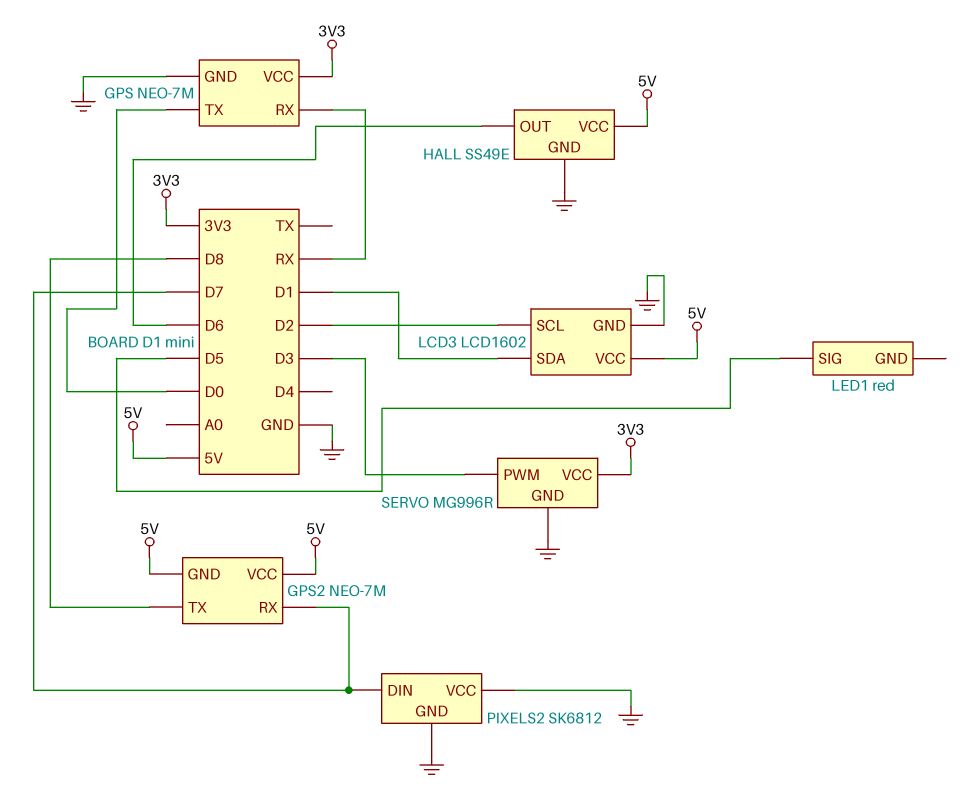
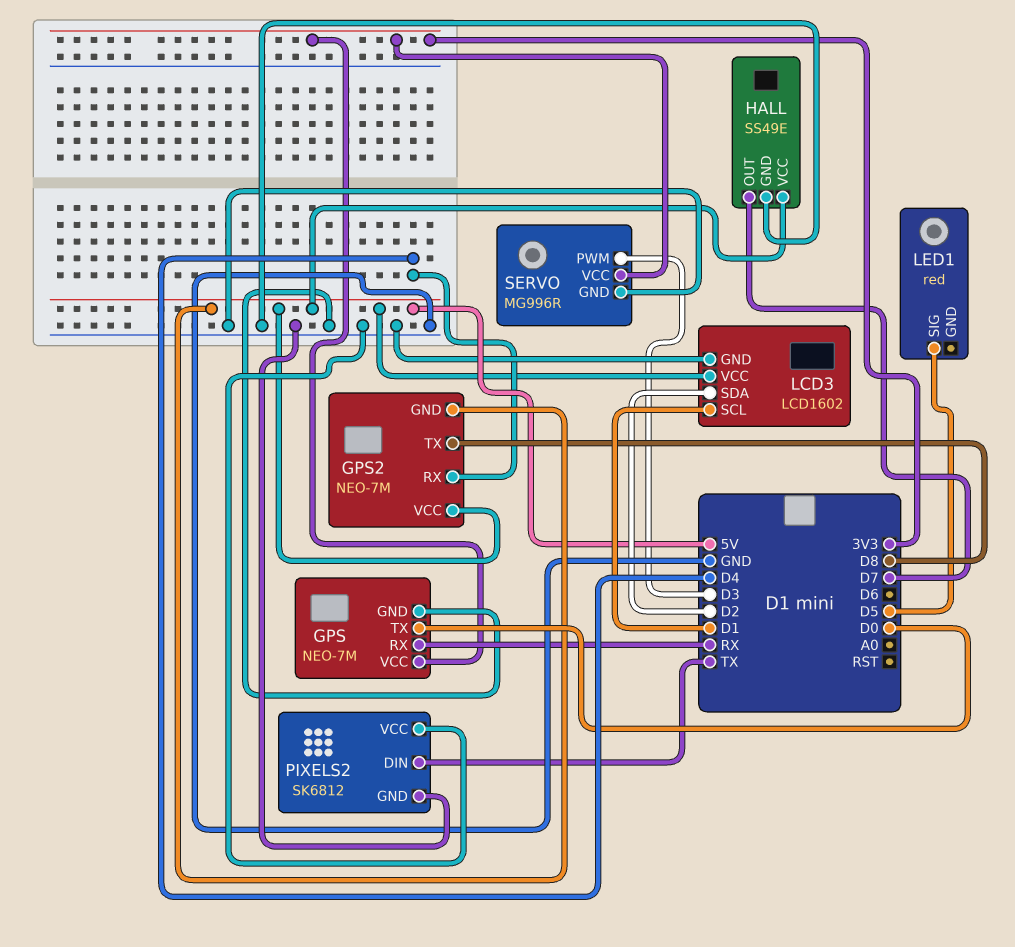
GPS2 pin RX: D7 -> D4
HALL pin OUT: D6 -> D7
LCD3 pin SCL: D2 -> D1
LCD3 pin SDA: D1 -> D2
PIXELS2 pin DIN: D7 -> TX

